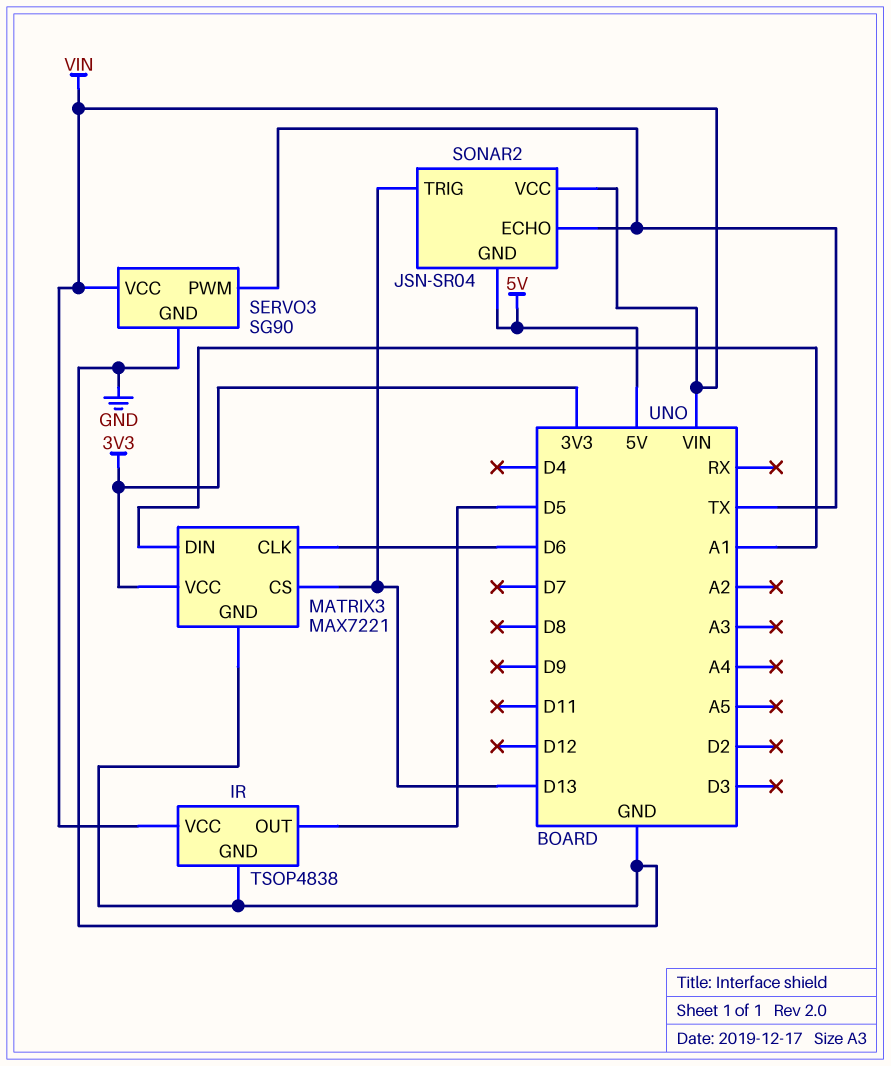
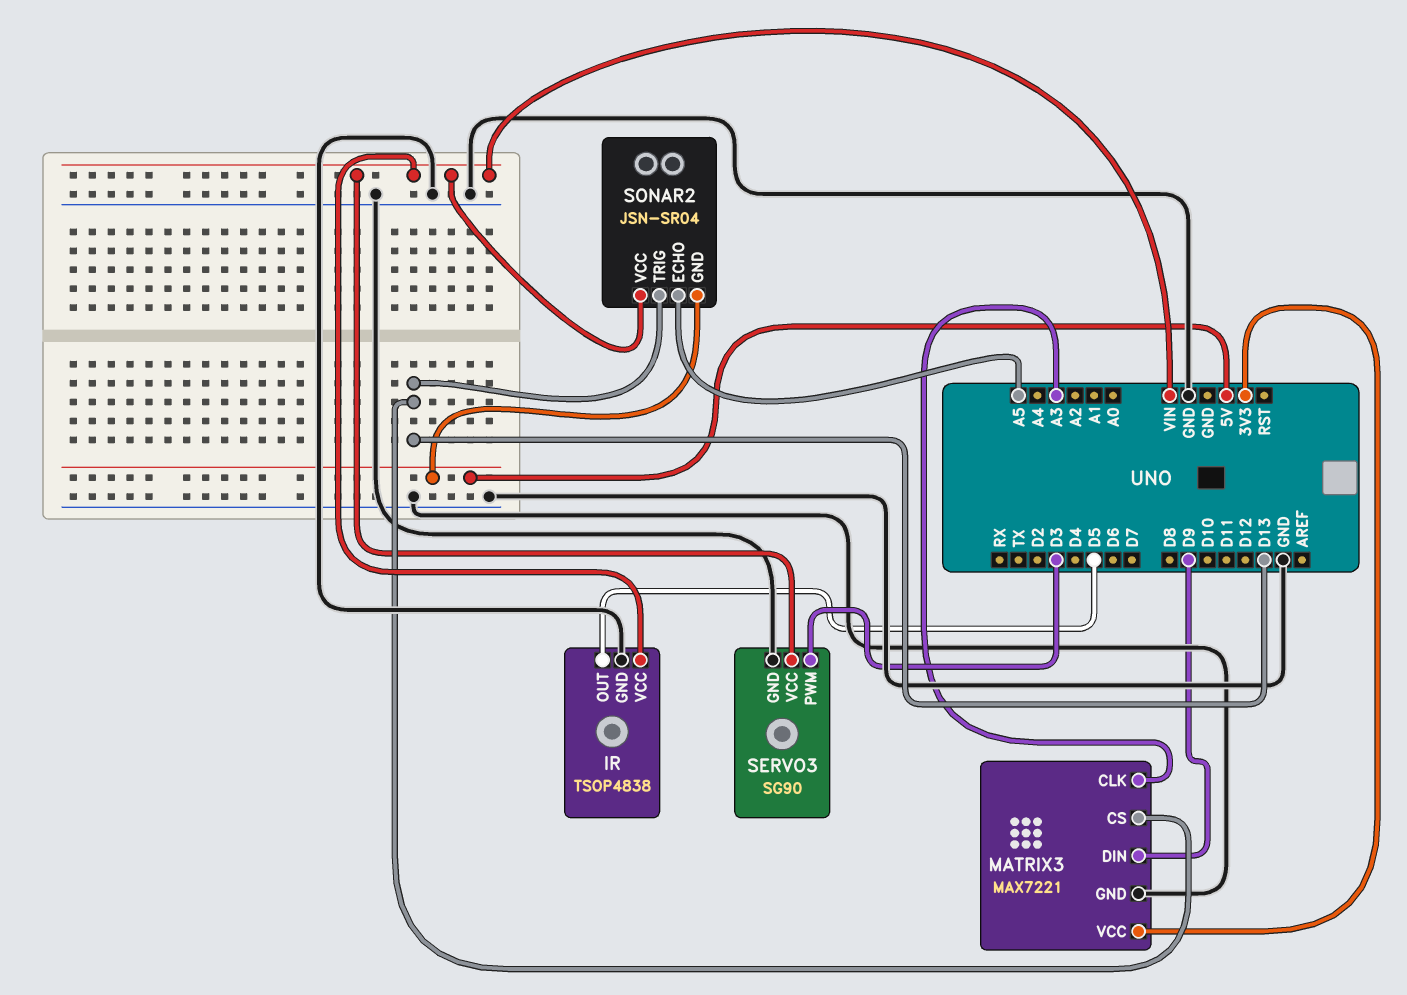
MATRIX3 pin CLK: D6 -> A3
MATRIX3 pin DIN: A1 -> D9
SERVO3 pin PWM: TX -> D3
SONAR2 pin ECHO: TX -> A5

